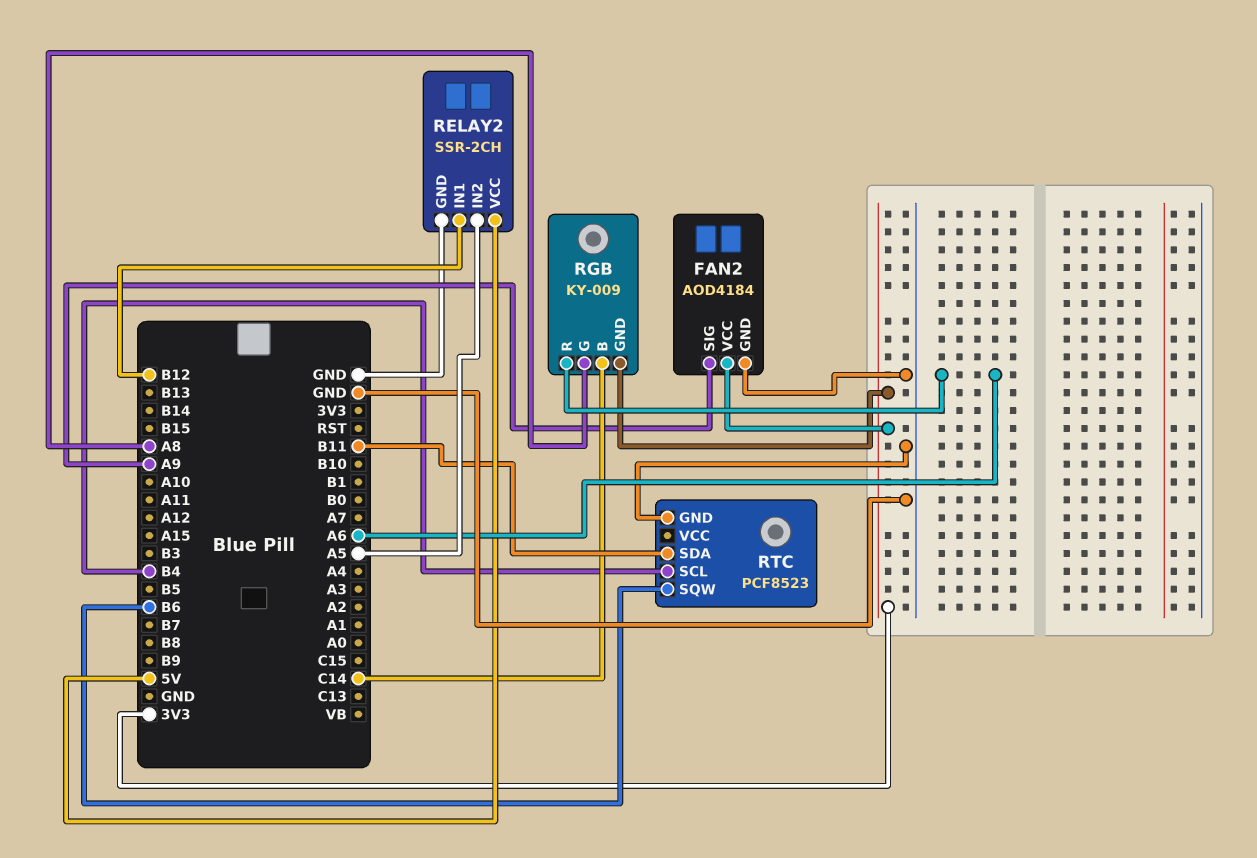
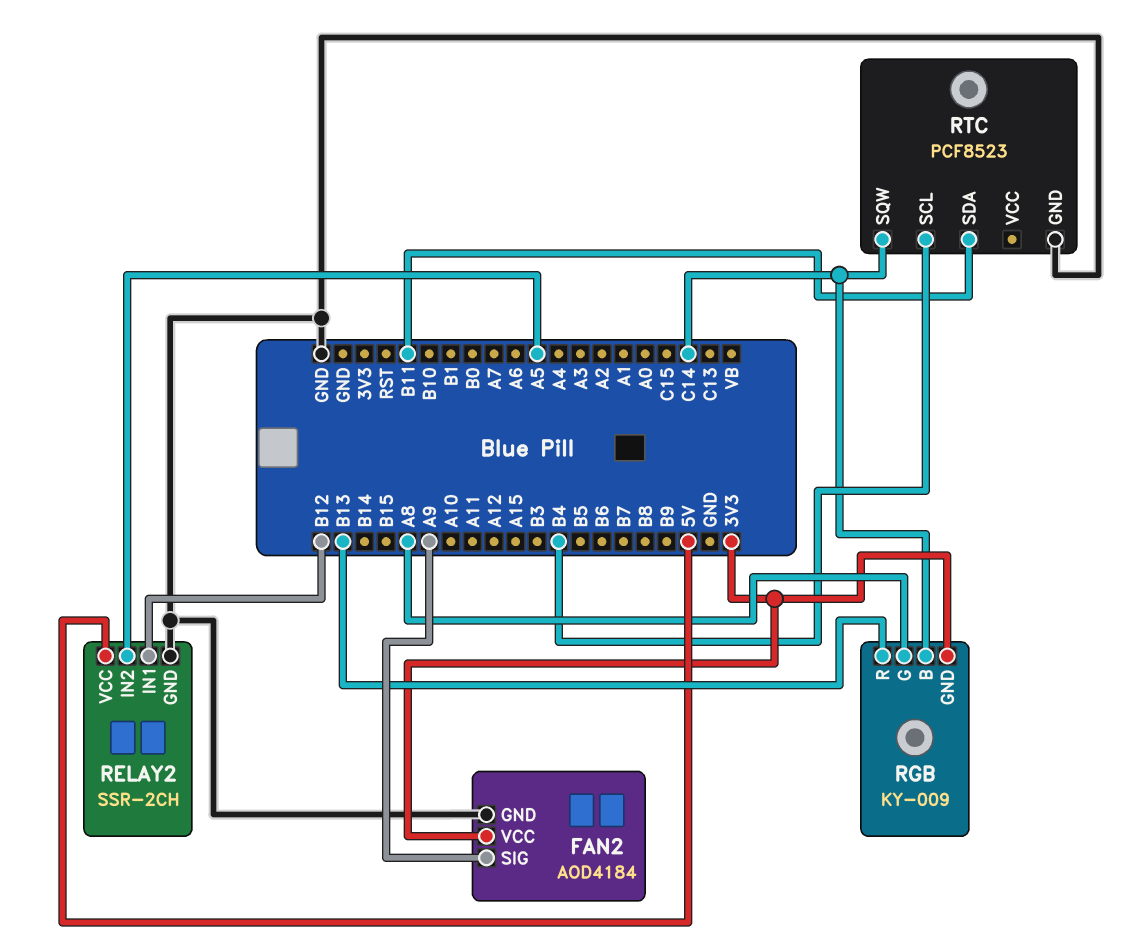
RGB pin R: A6 -> B13
RTC pin SQW: B6 -> C14

